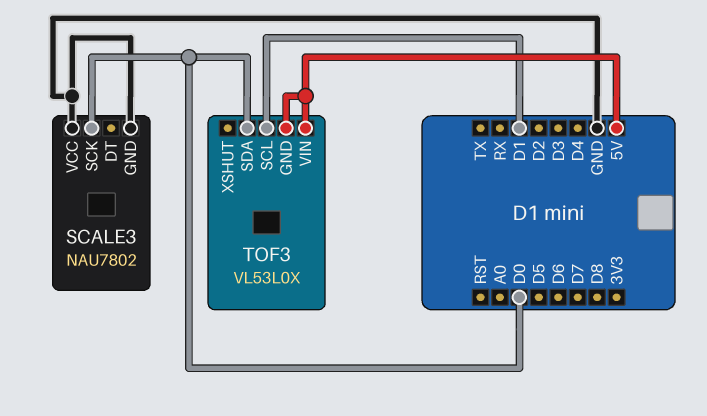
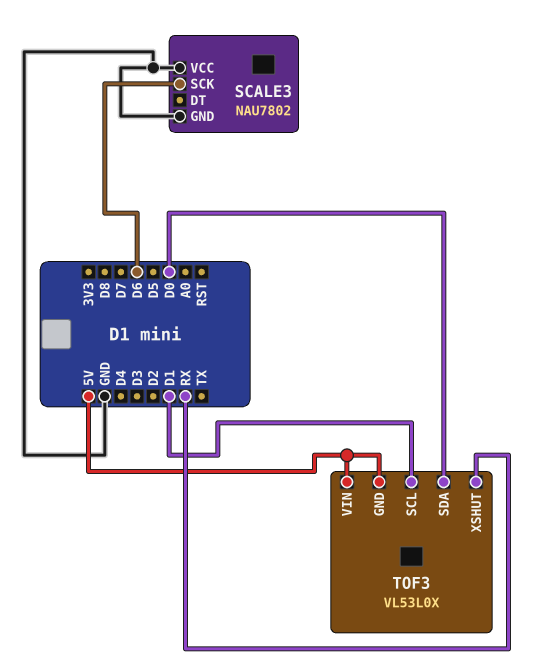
SCALE3 pin SCK: D0 -> D6
TOF3 pin XSHUT: none -> RX

